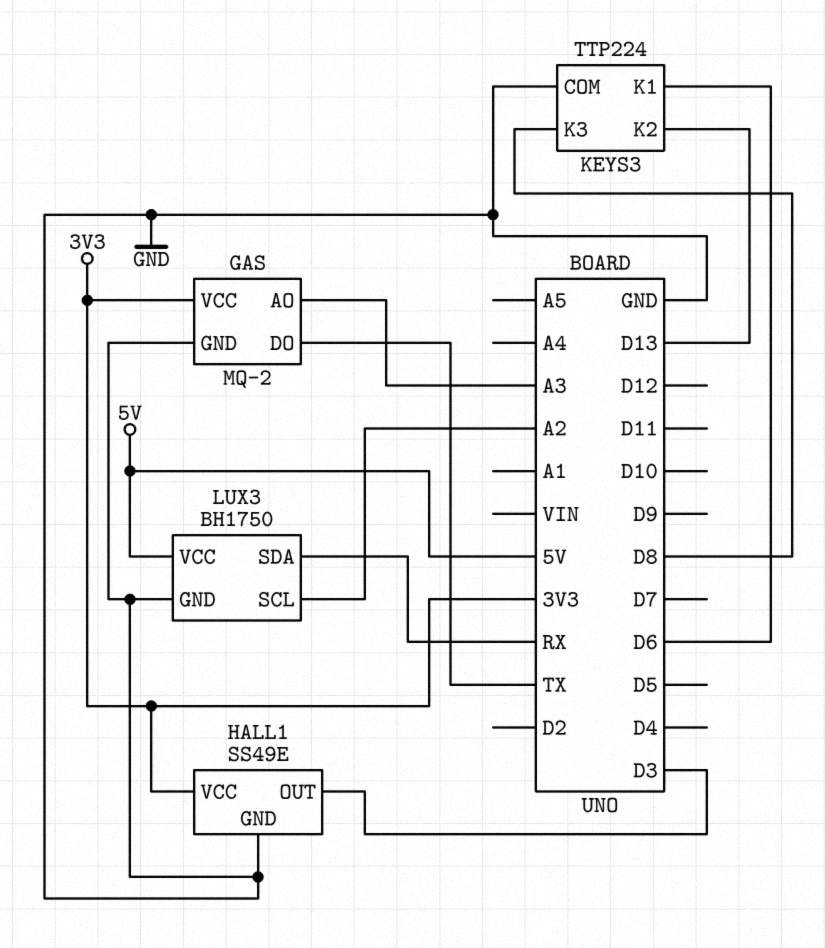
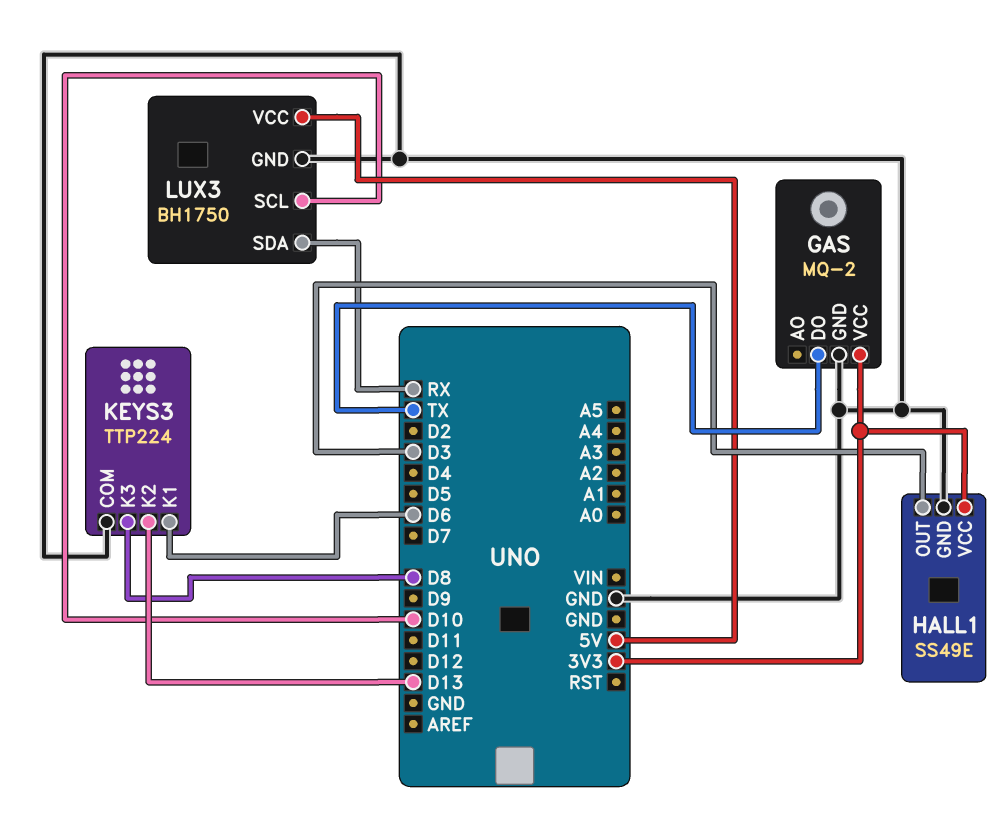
GAS pin AO: A3 -> none
LUX3 pin SCL: A2 -> D10

